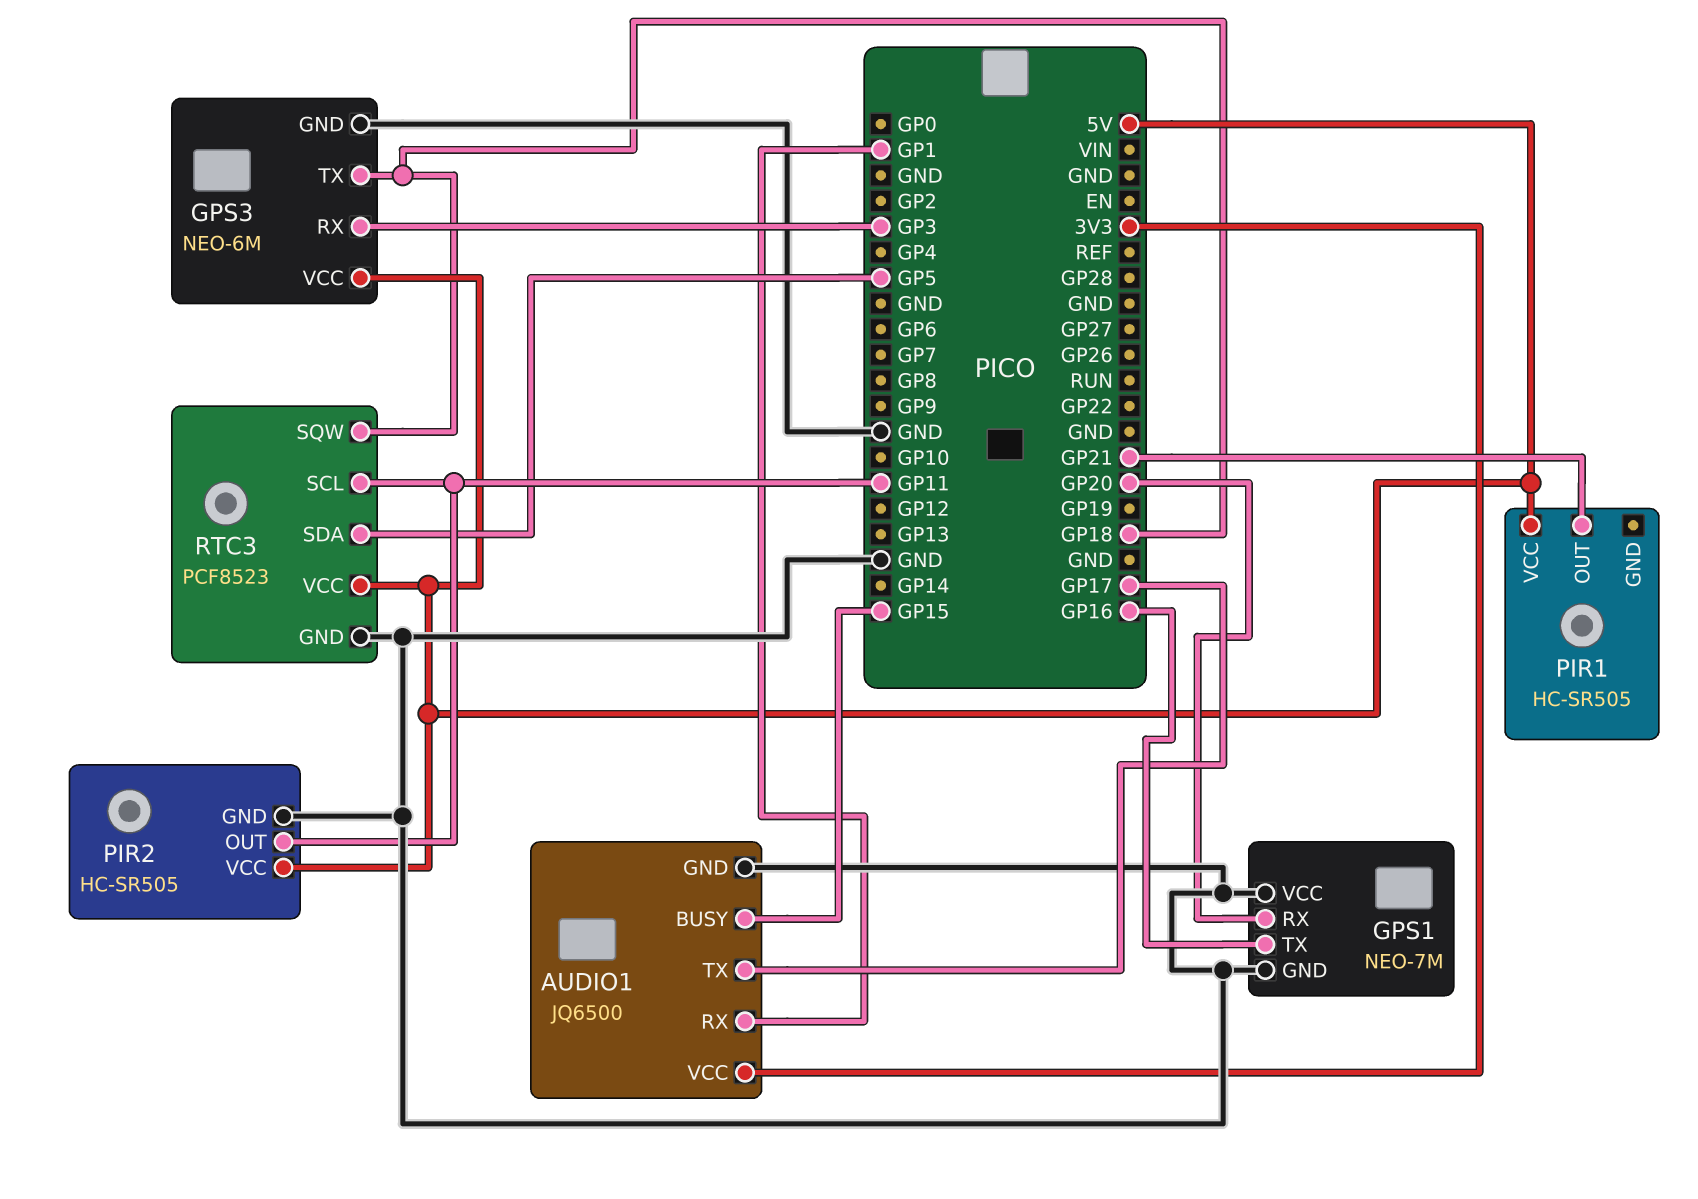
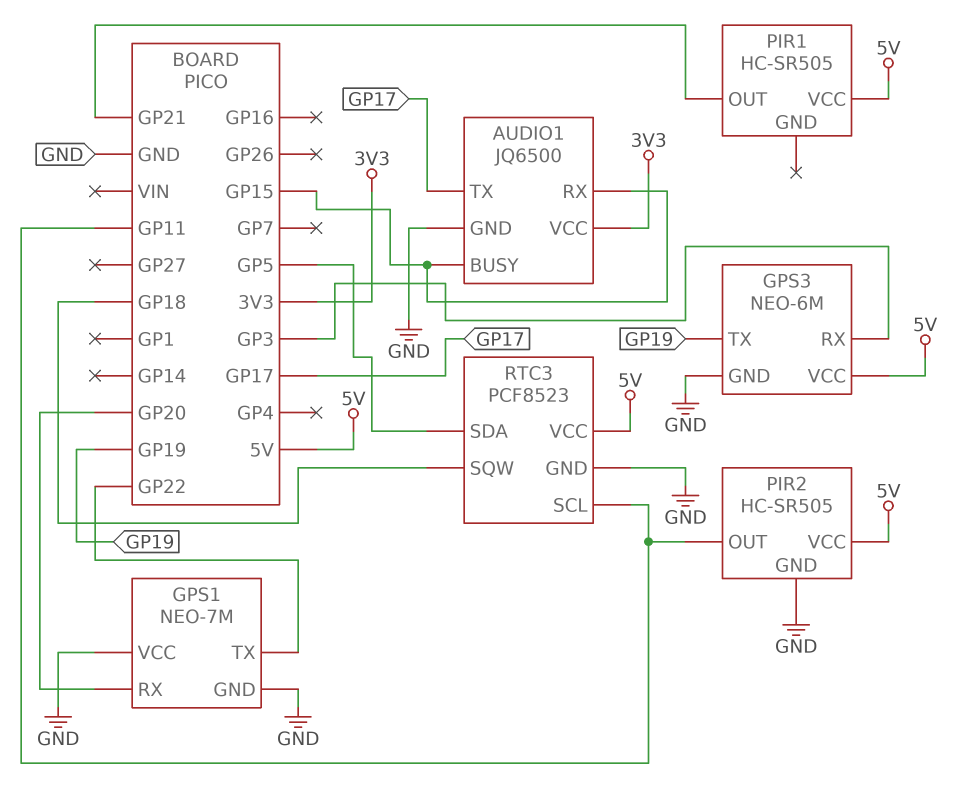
AUDIO1 pin RX: GP1 -> GP15
GPS1 pin TX: GP16 -> GP22
GPS3 pin TX: GP18 -> GP19

